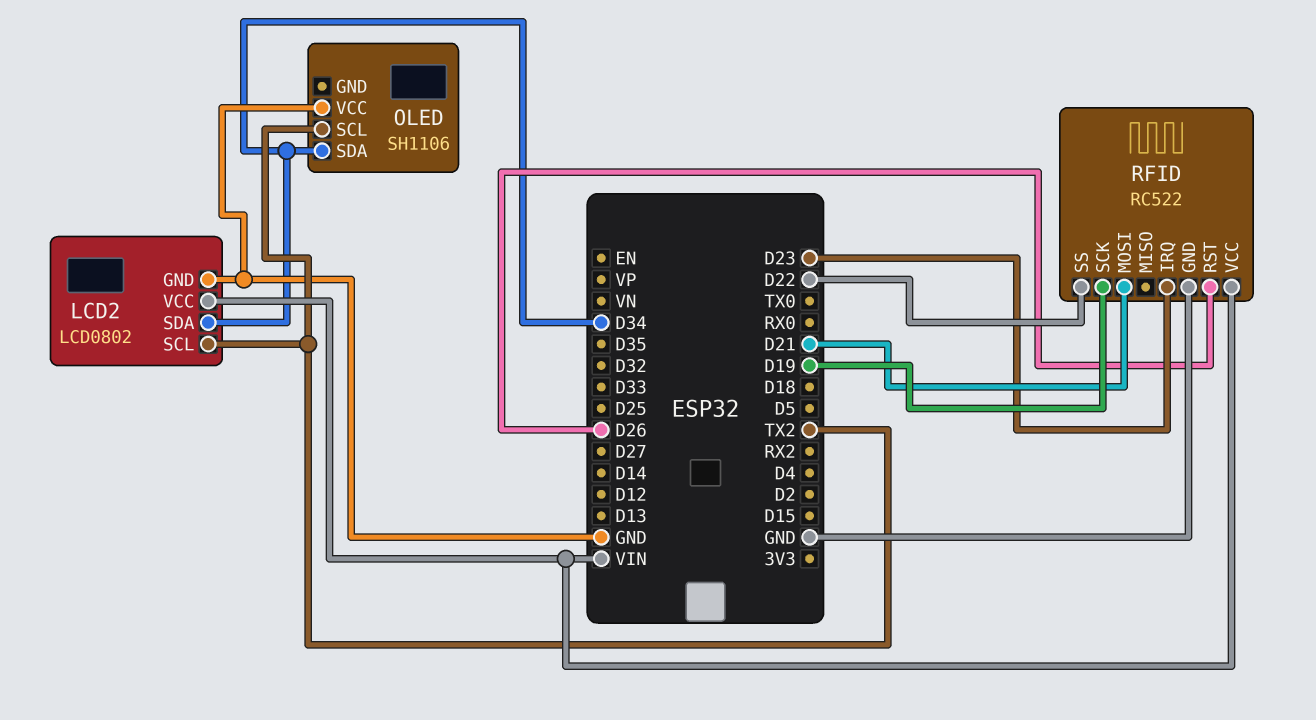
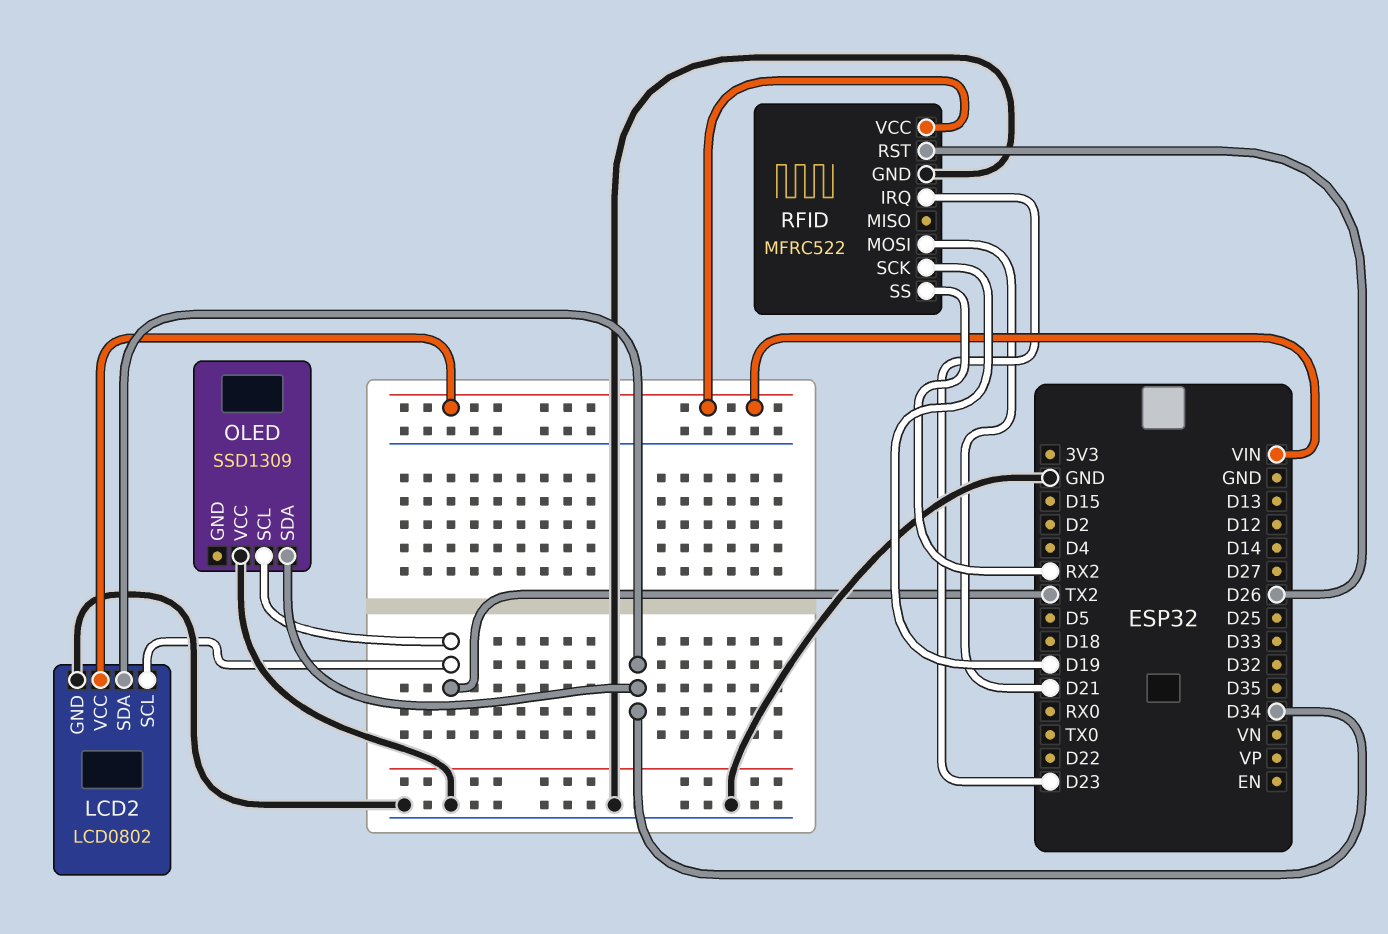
OLED: SH1106 -> SSD1309
RFID: RC522 -> MFRC522
RFID pin SS: D22 -> RX2

